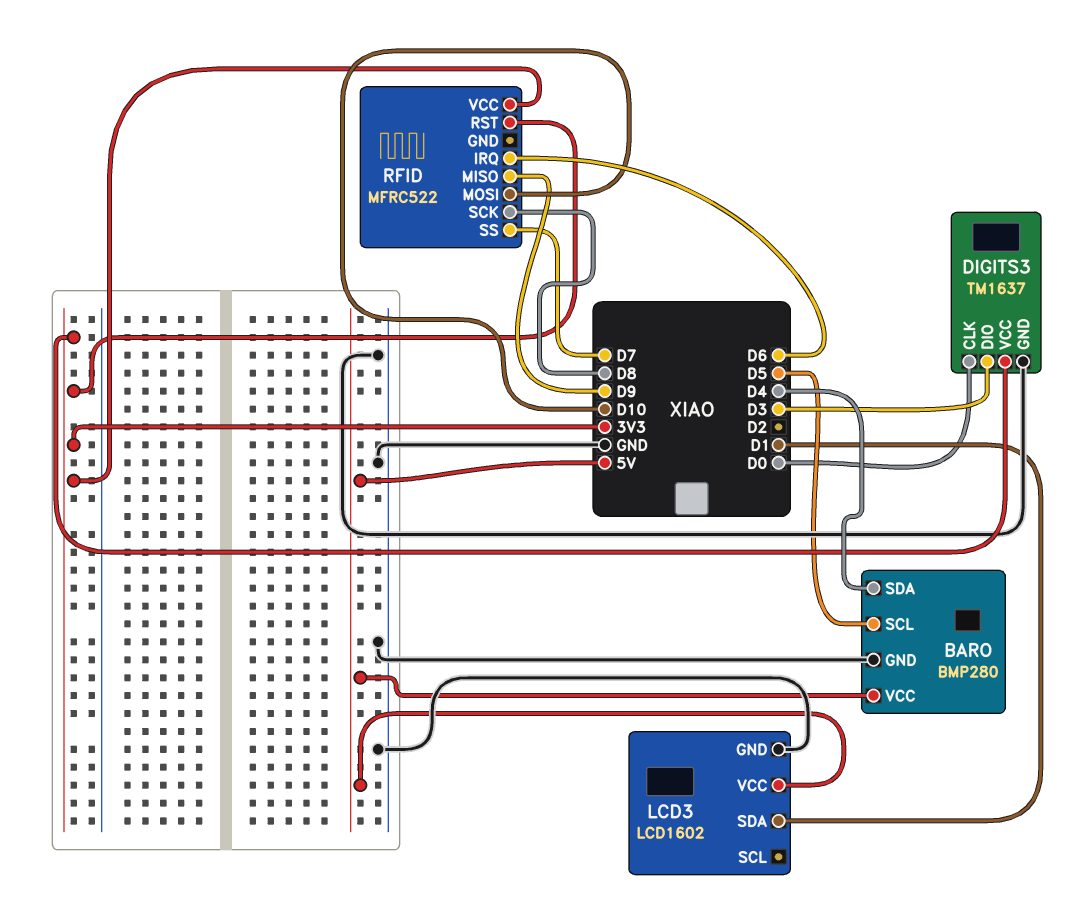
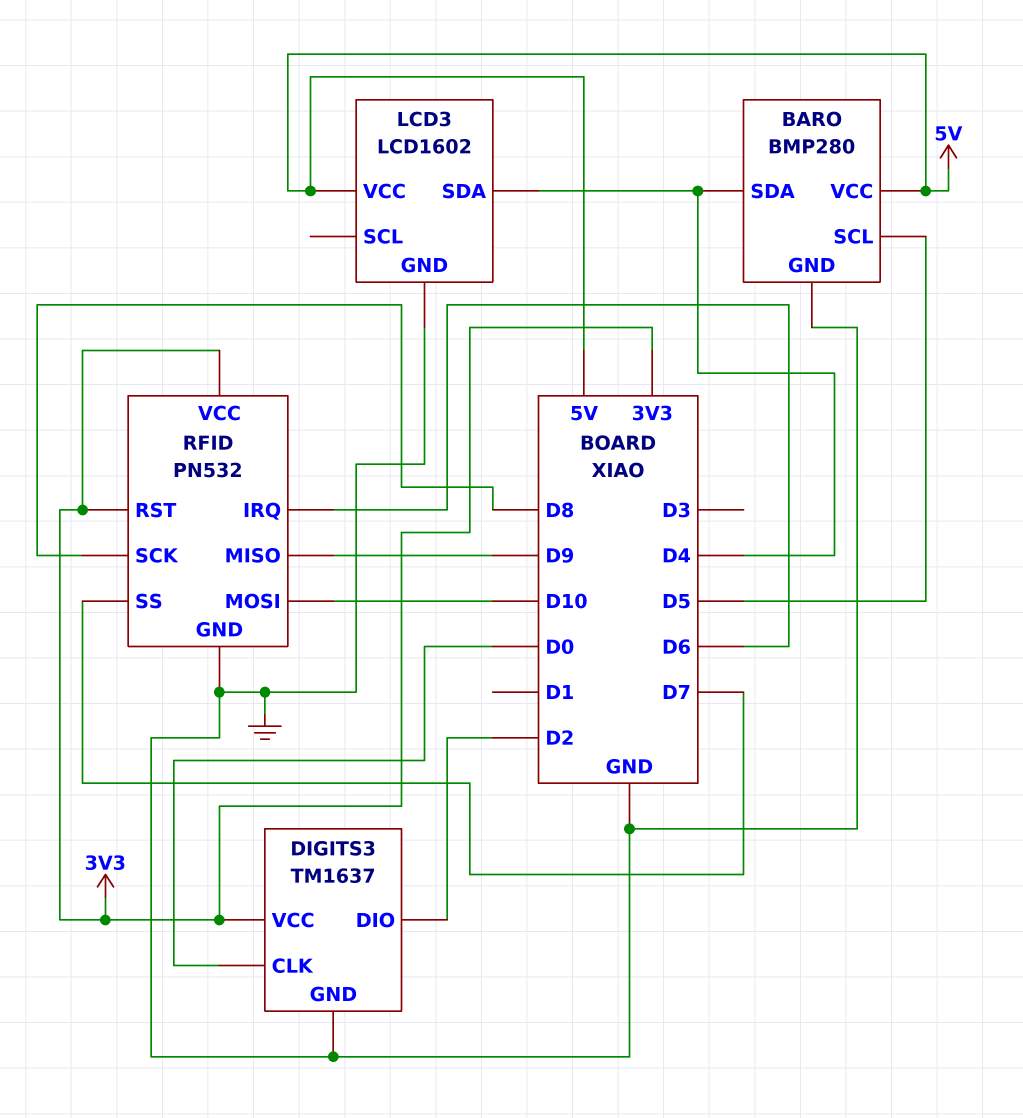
DIGITS3 pin DIO: D3 -> D2
LCD3 pin SDA: D1 -> D4
RFID: MFRC522 -> PN532
RFID pin GND: none -> GND

